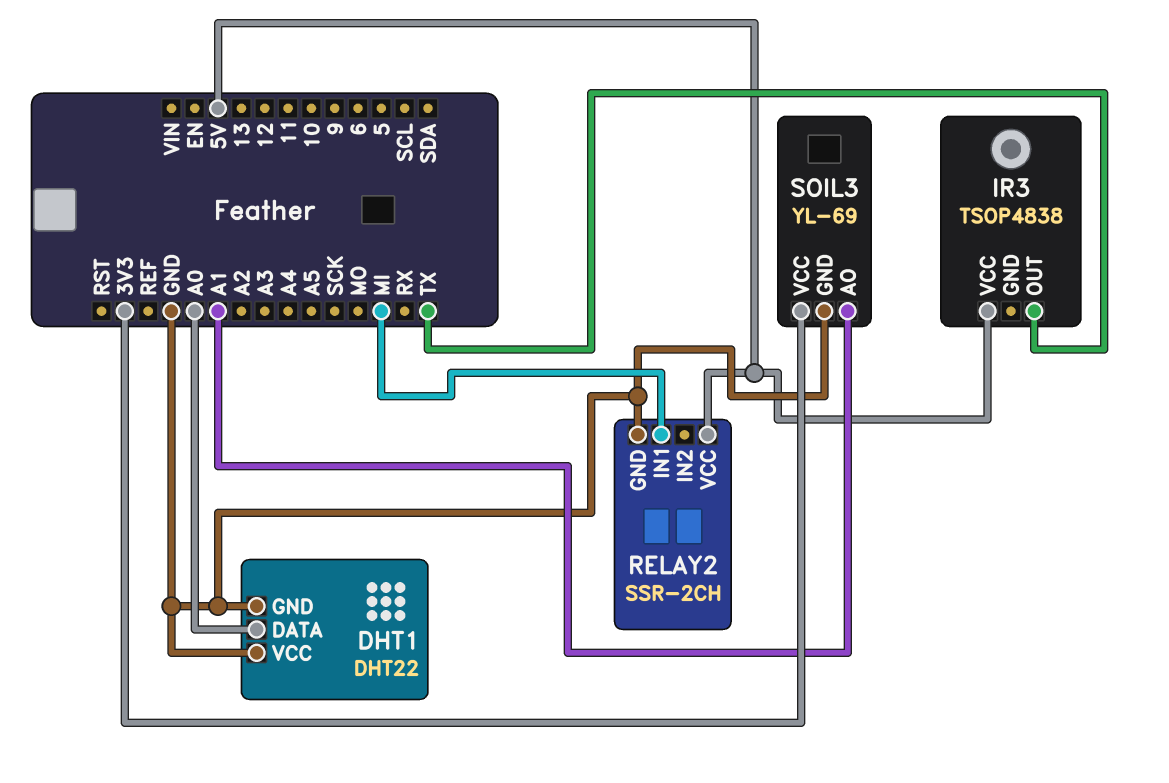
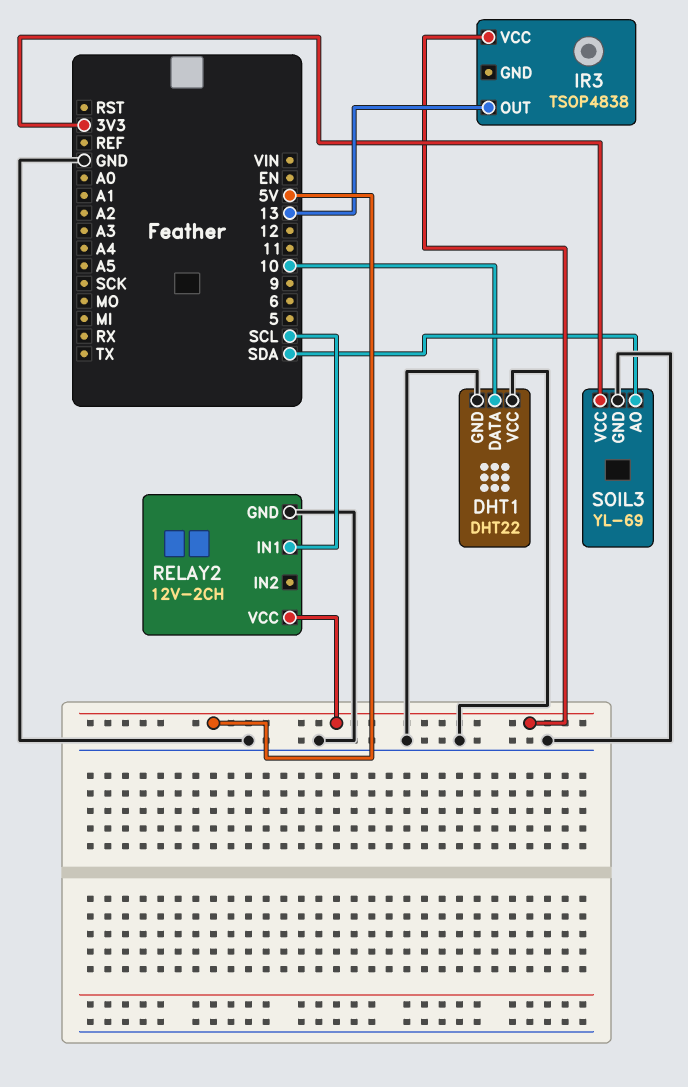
DHT1 pin DATA: A0 -> 10
IR3 pin OUT: TX -> 13
RELAY2: SSR-2CH -> 12V-2CH
RELAY2 pin IN1: MI -> SCL
SOIL3 pin AO: A1 -> SDA

